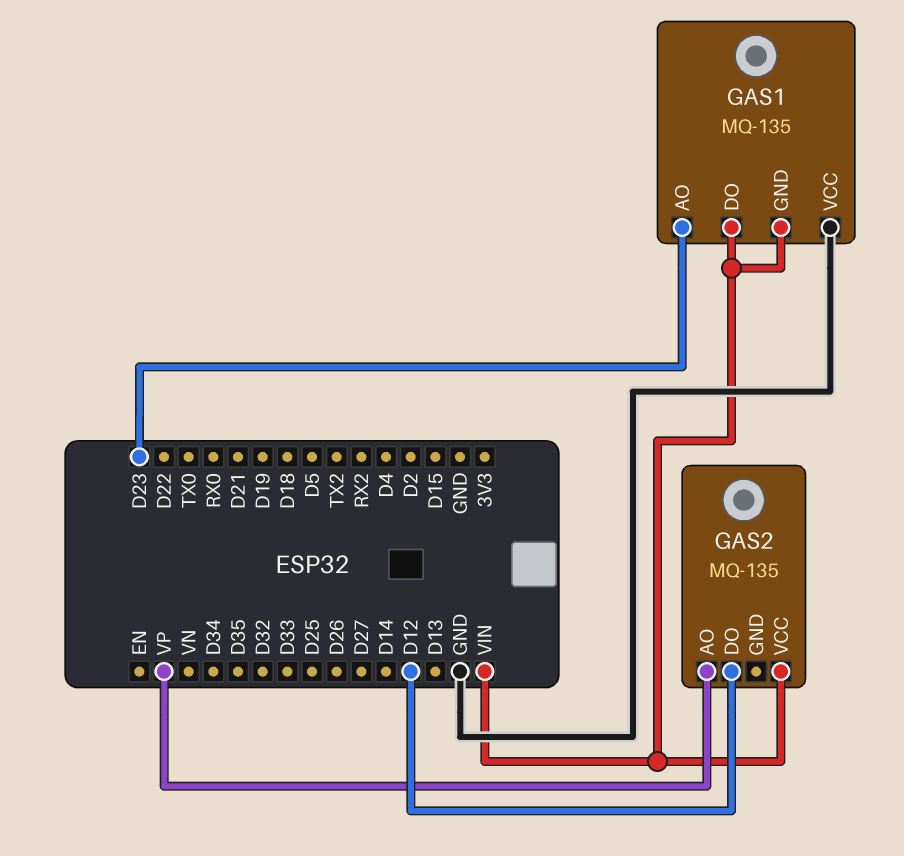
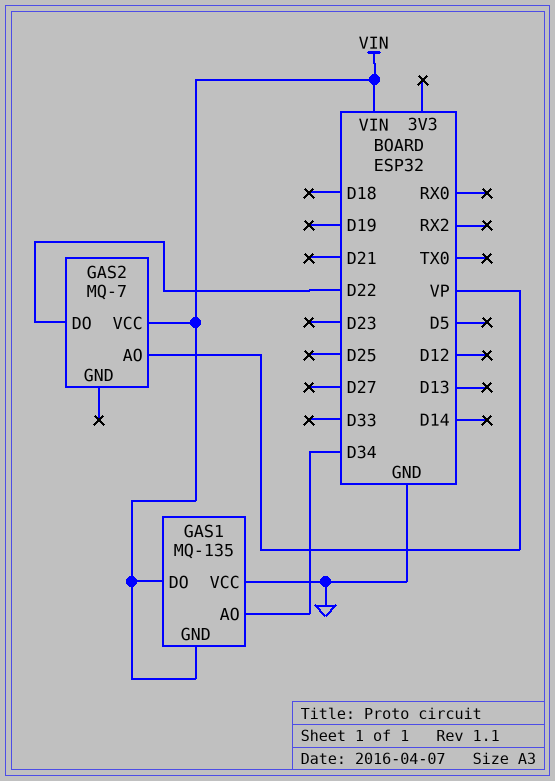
GAS1 pin AO: D23 -> D34
GAS2: MQ-135 -> MQ-7
GAS2 pin DO: D12 -> D22

